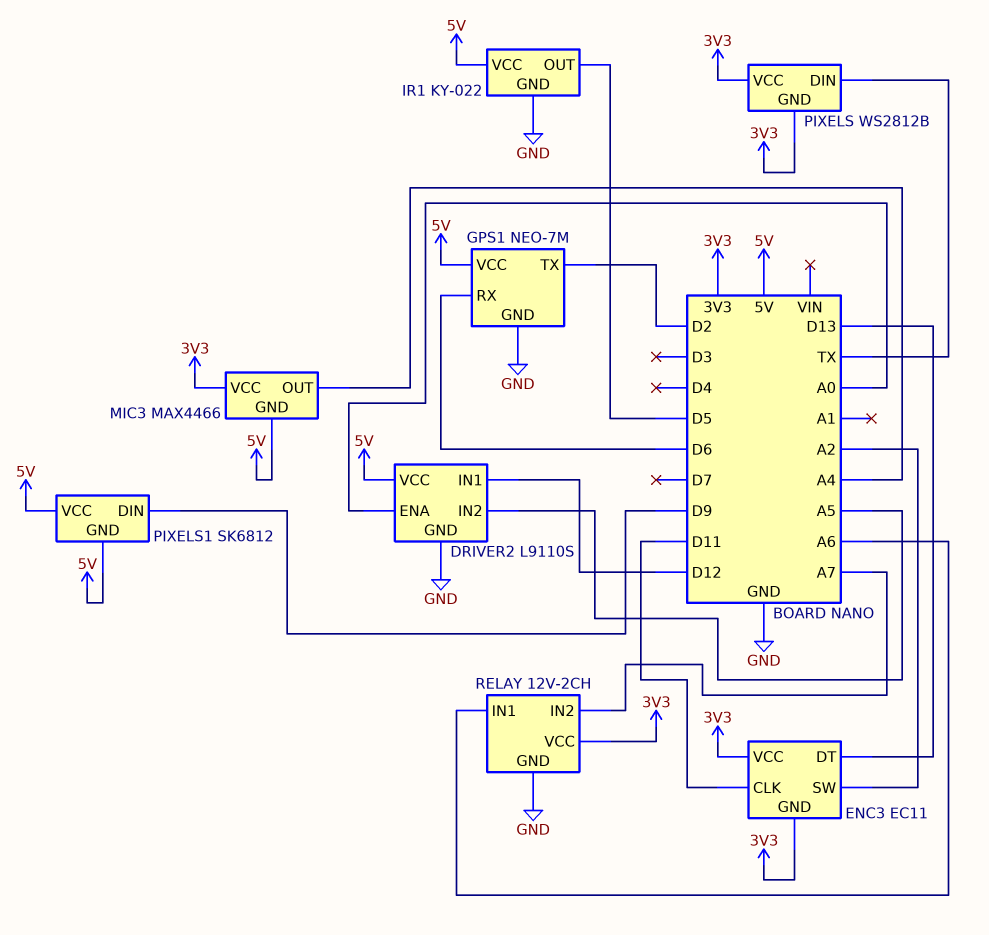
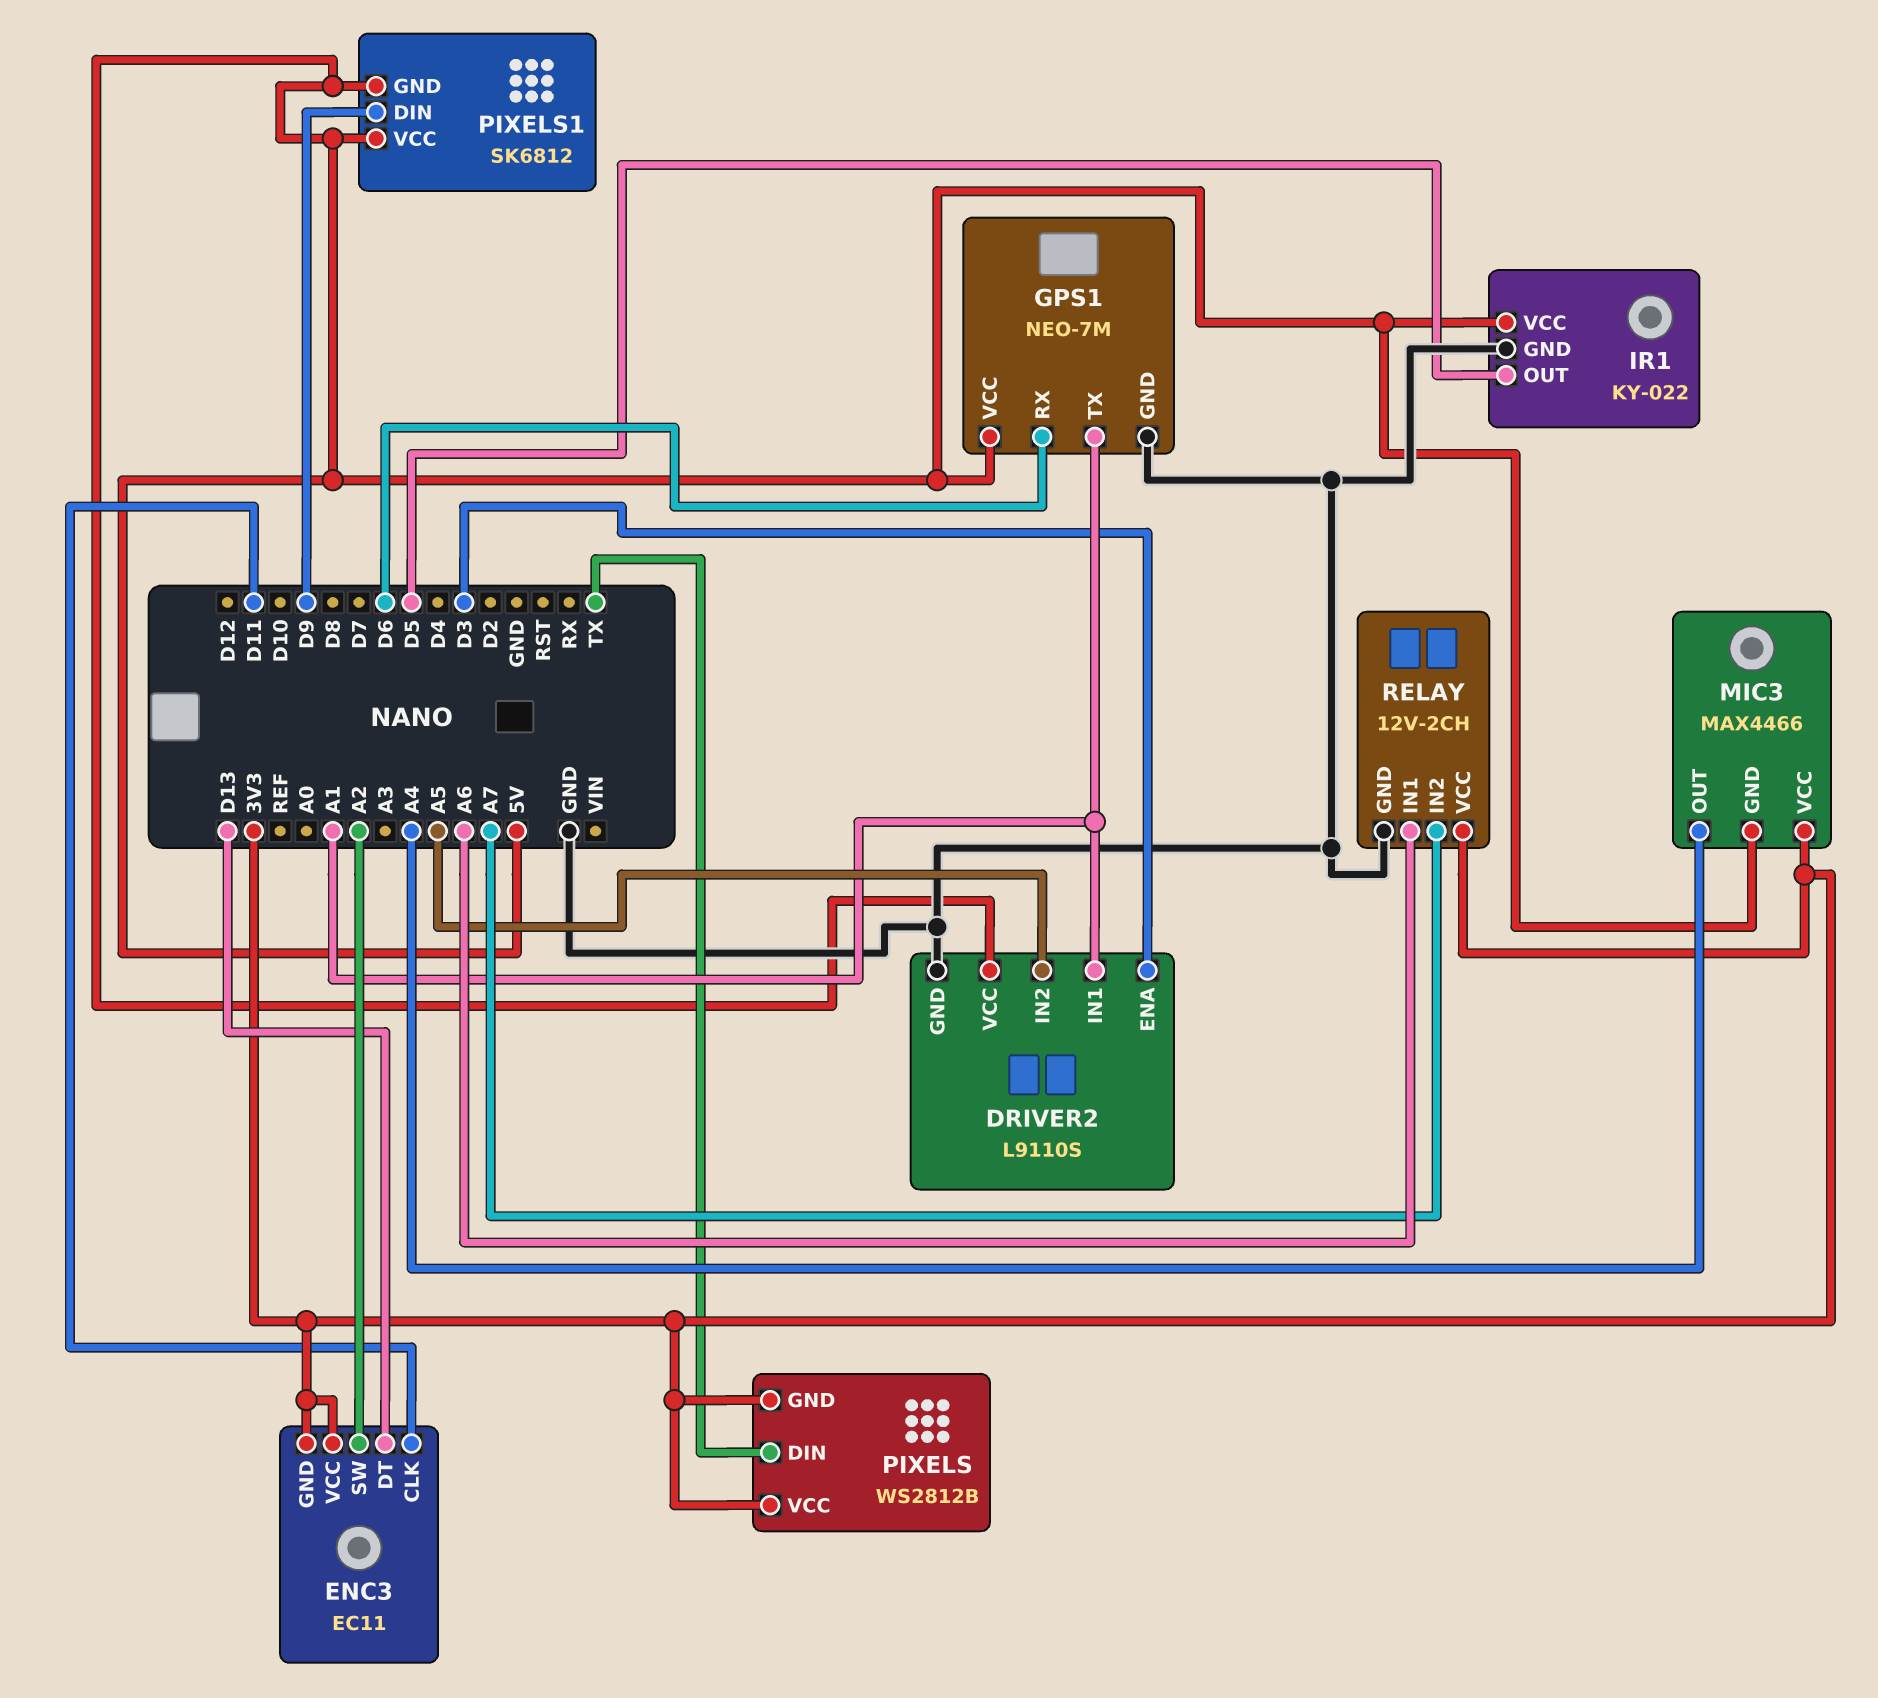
DRIVER2 pin ENA: A0 -> D3
DRIVER2 pin IN1: D12 -> A1
GPS1 pin TX: D2 -> A1

